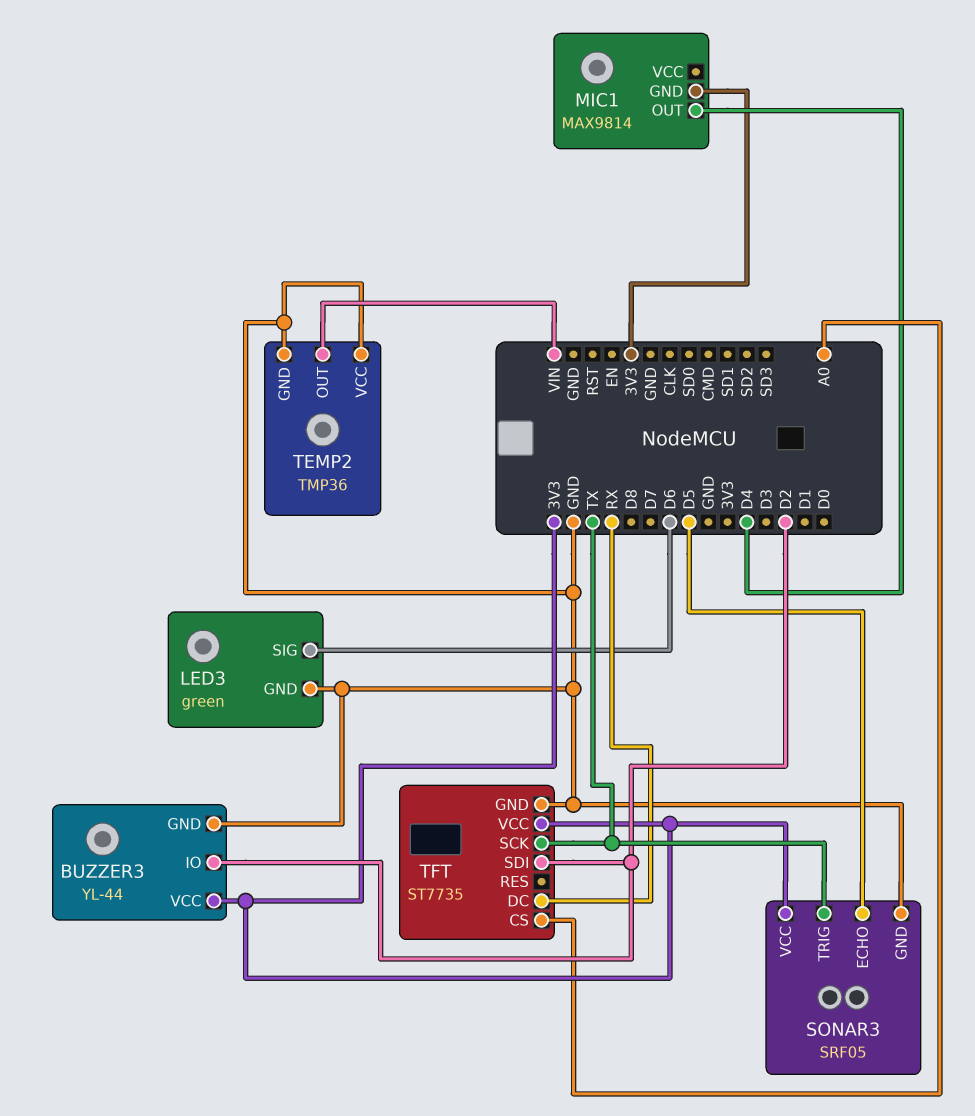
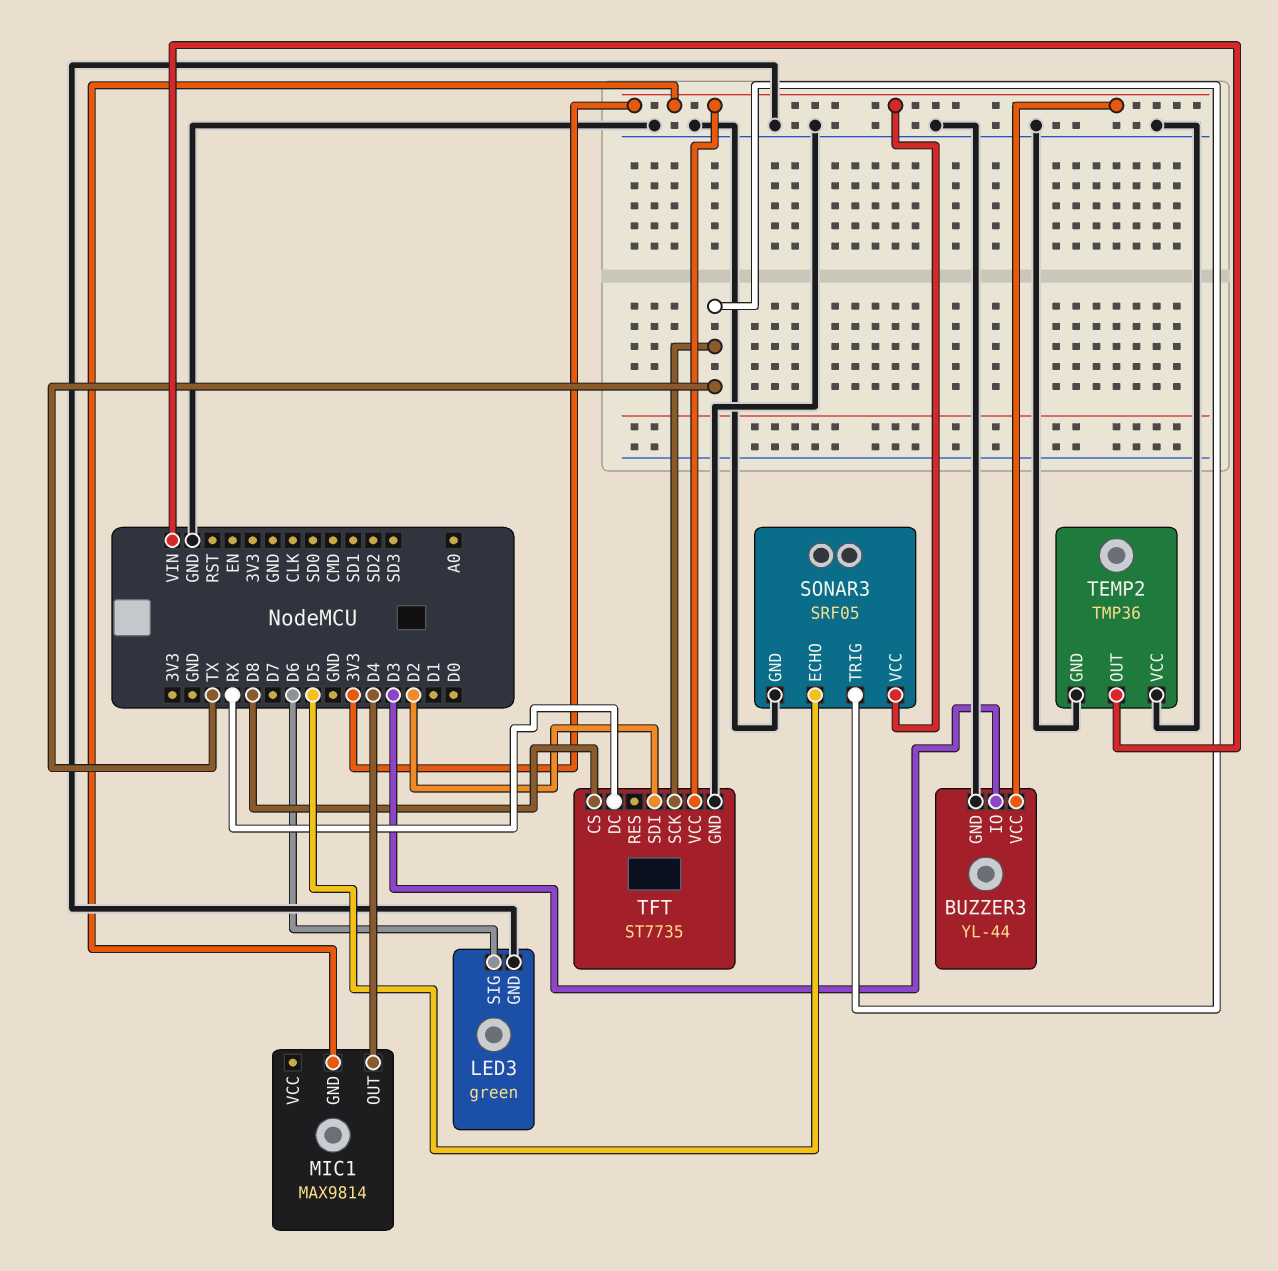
BUZZER3 pin IO: D2 -> D3
TFT pin CS: A0 -> D8

